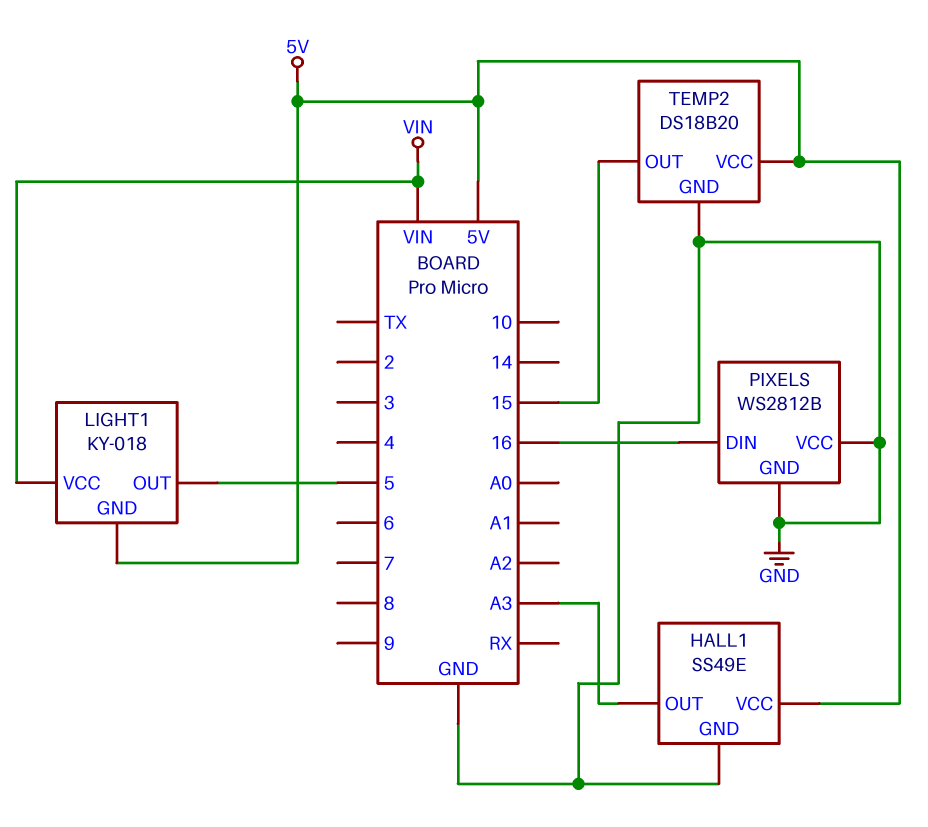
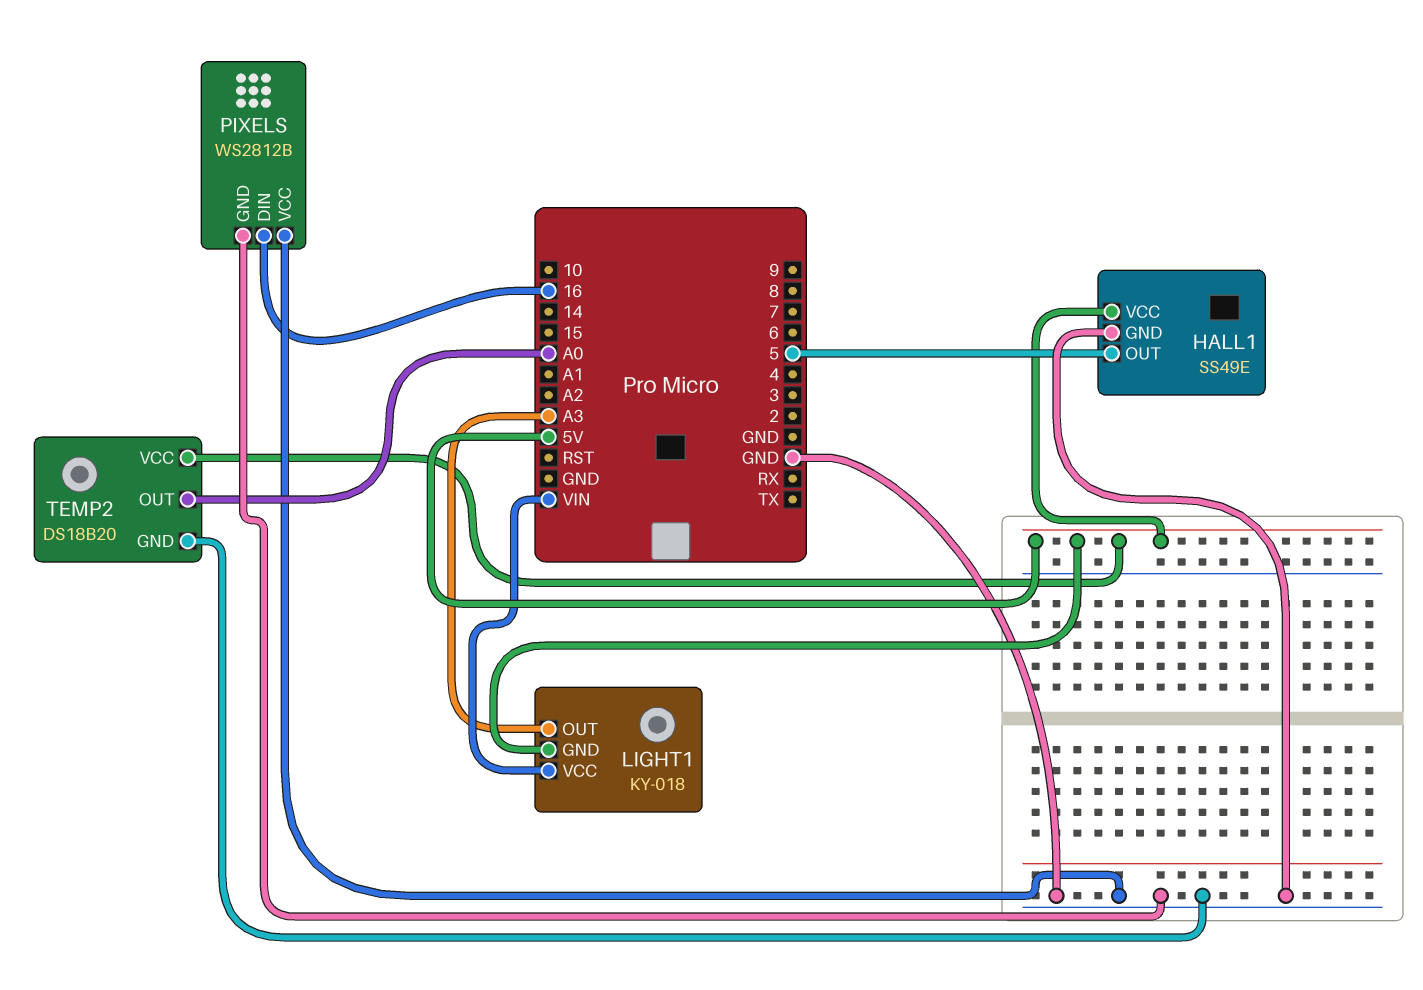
HALL1 pin OUT: A3 -> 5
LIGHT1 pin OUT: 5 -> A3
TEMP2 pin OUT: 15 -> A0

